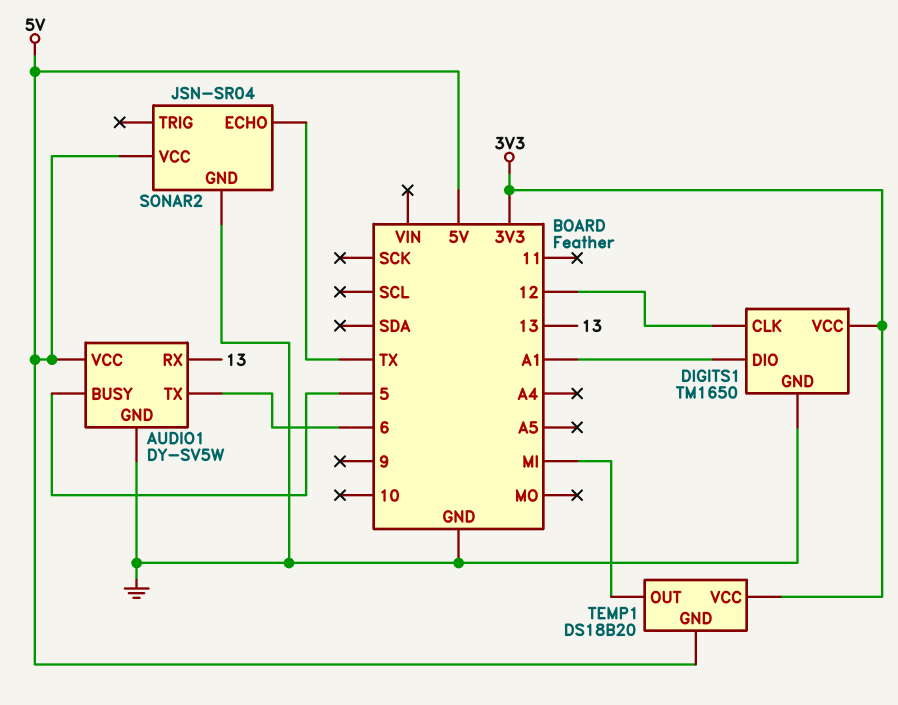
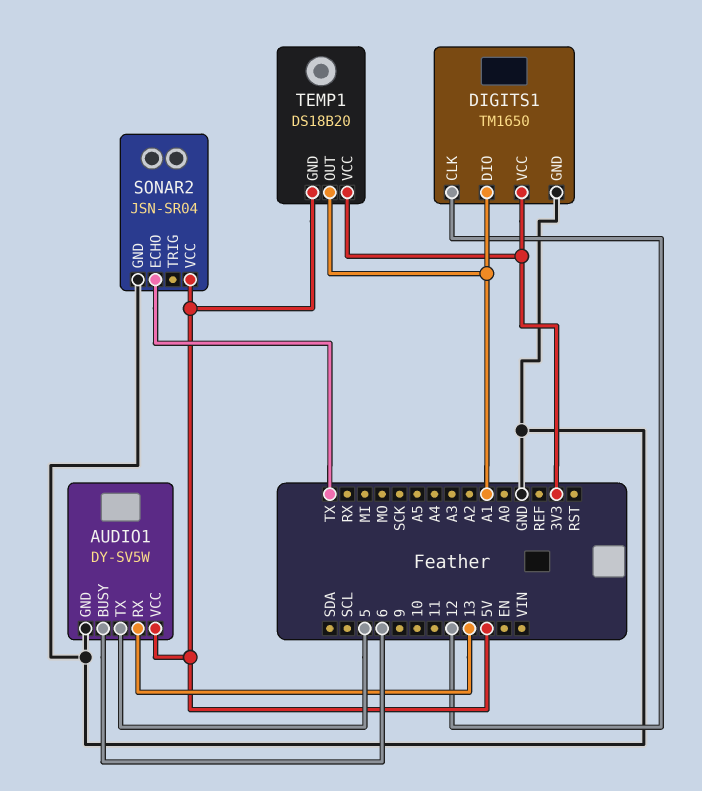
AUDIO1 pin BUSY: 5 -> 6
AUDIO1 pin TX: 6 -> 5
TEMP1 pin OUT: MI -> A1

